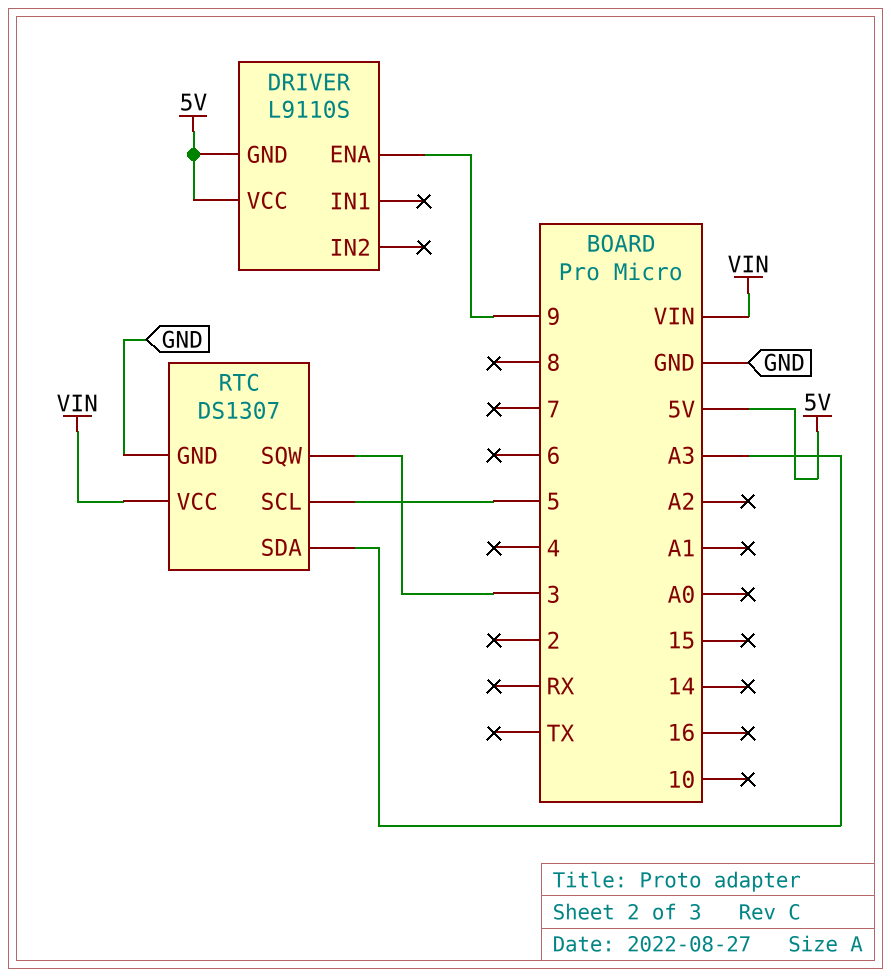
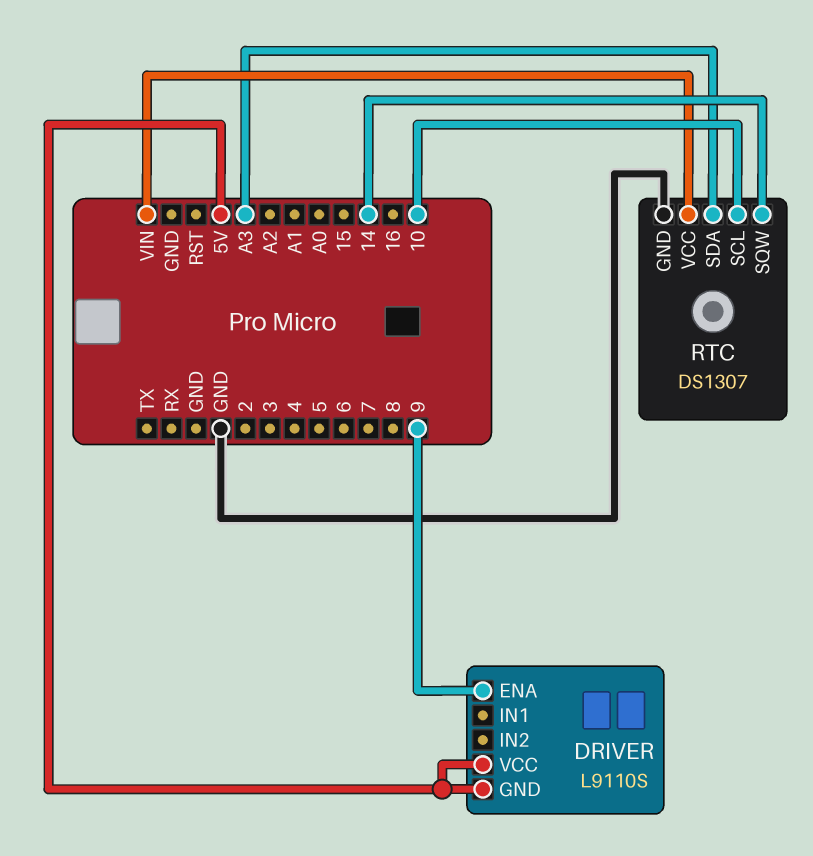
RTC pin SCL: 5 -> 10
RTC pin SQW: 3 -> 14

